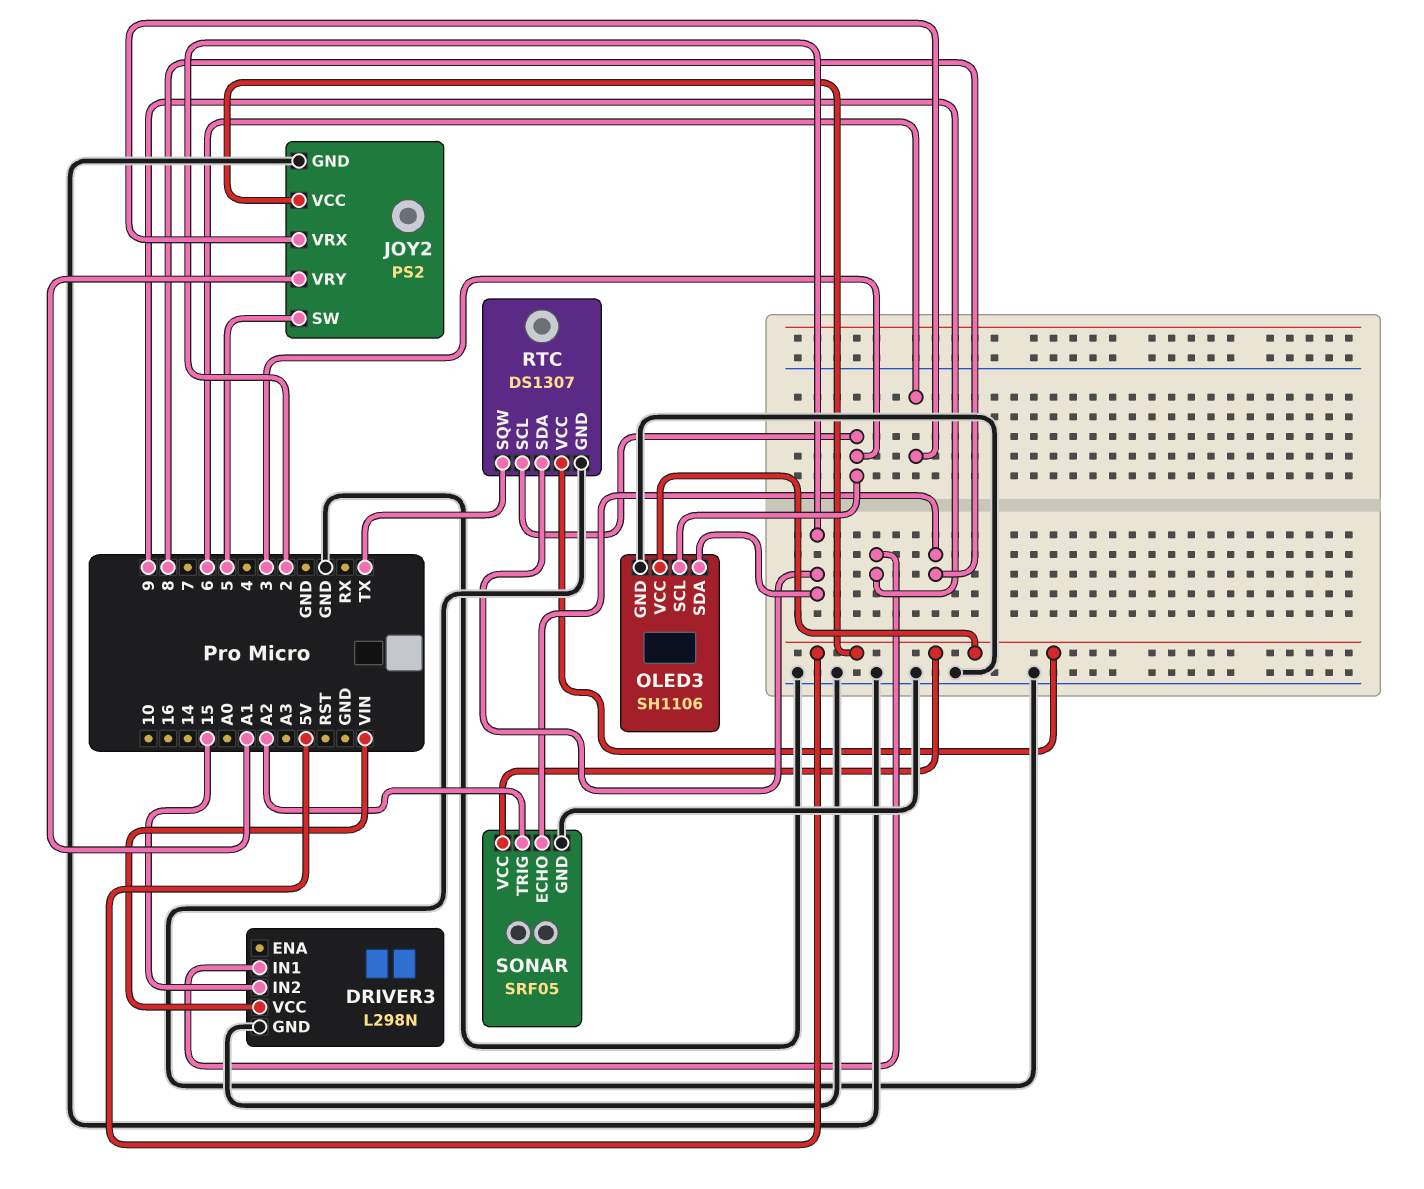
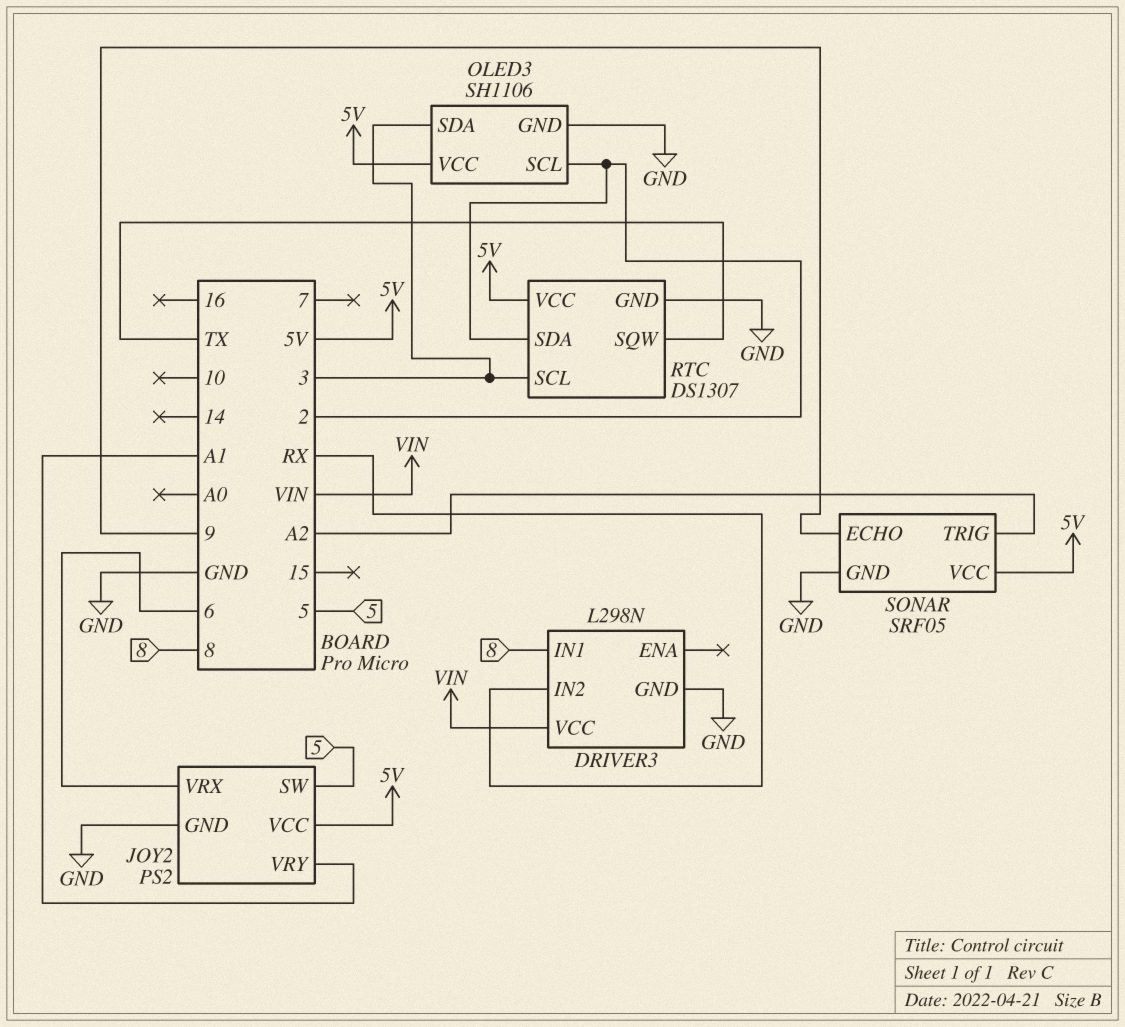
DRIVER3 pin IN1: 9 -> 8
DRIVER3 pin IN2: 15 -> RX
OLED3 pin SCL: 3 -> 2
OLED3 pin SDA: 2 -> 3
SONAR pin ECHO: 8 -> 9

